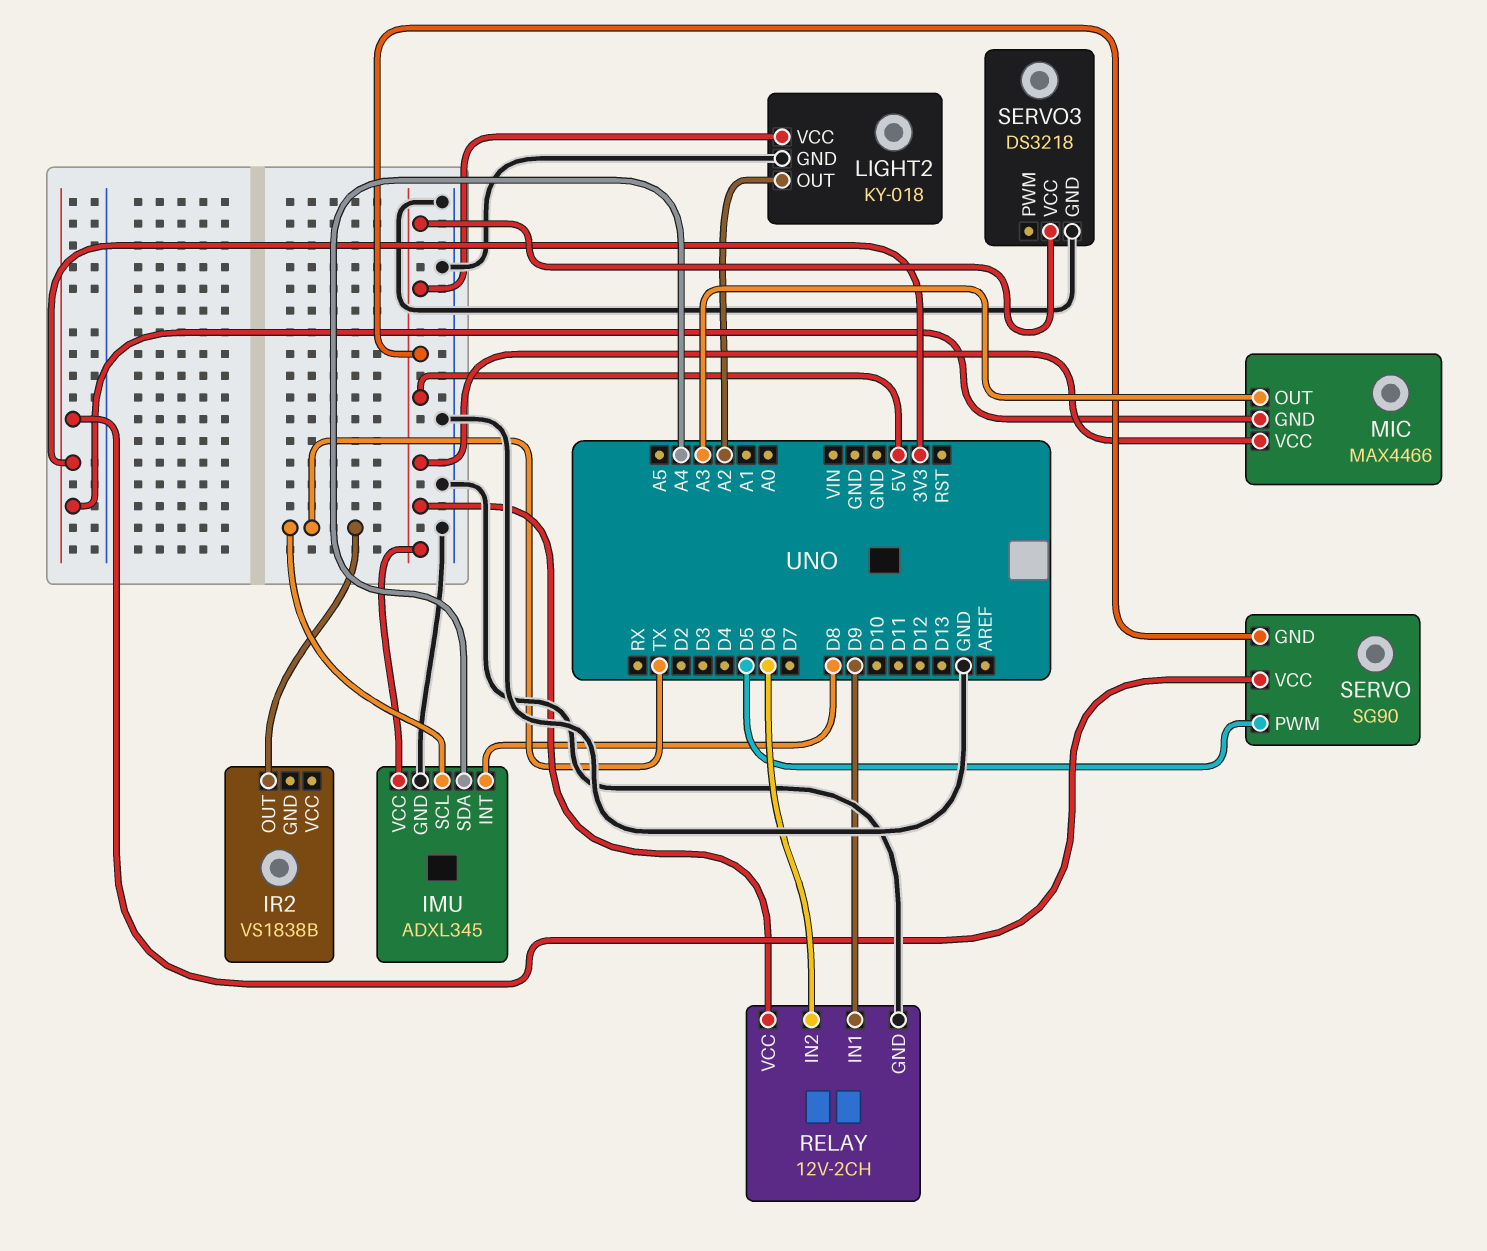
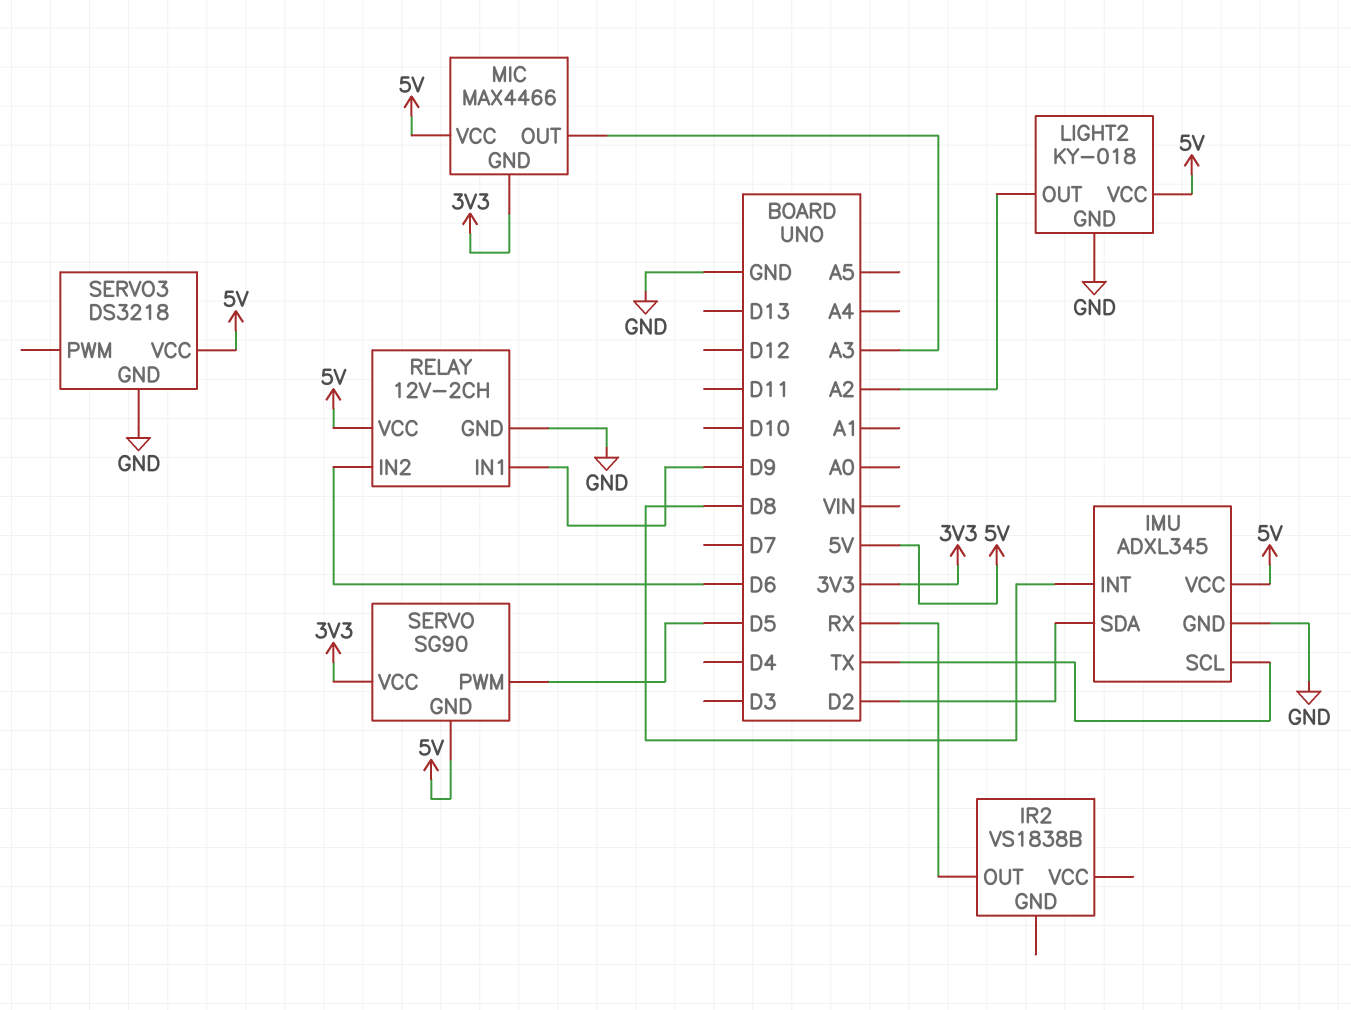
IMU pin SDA: A4 -> D2
IR2 pin OUT: TX -> RX

